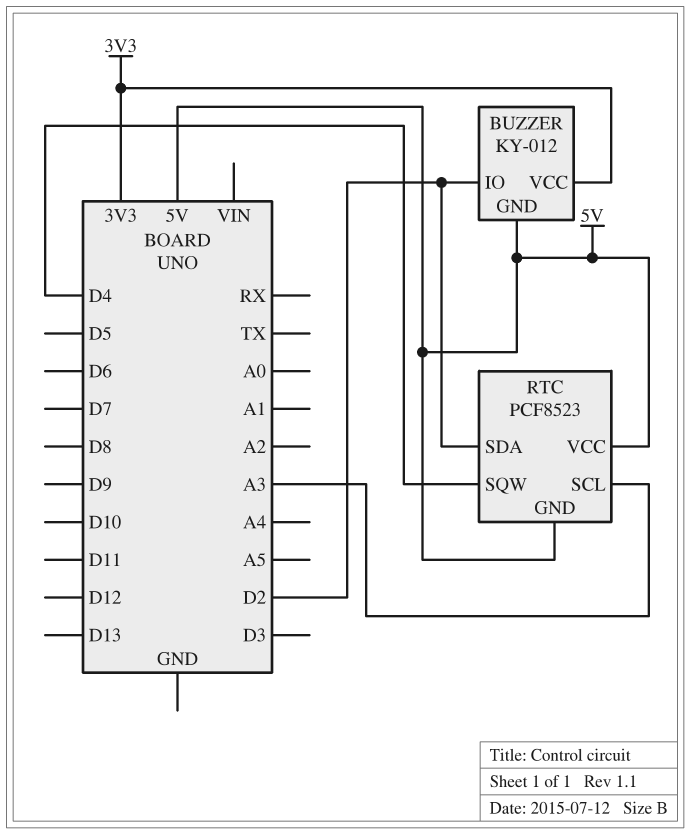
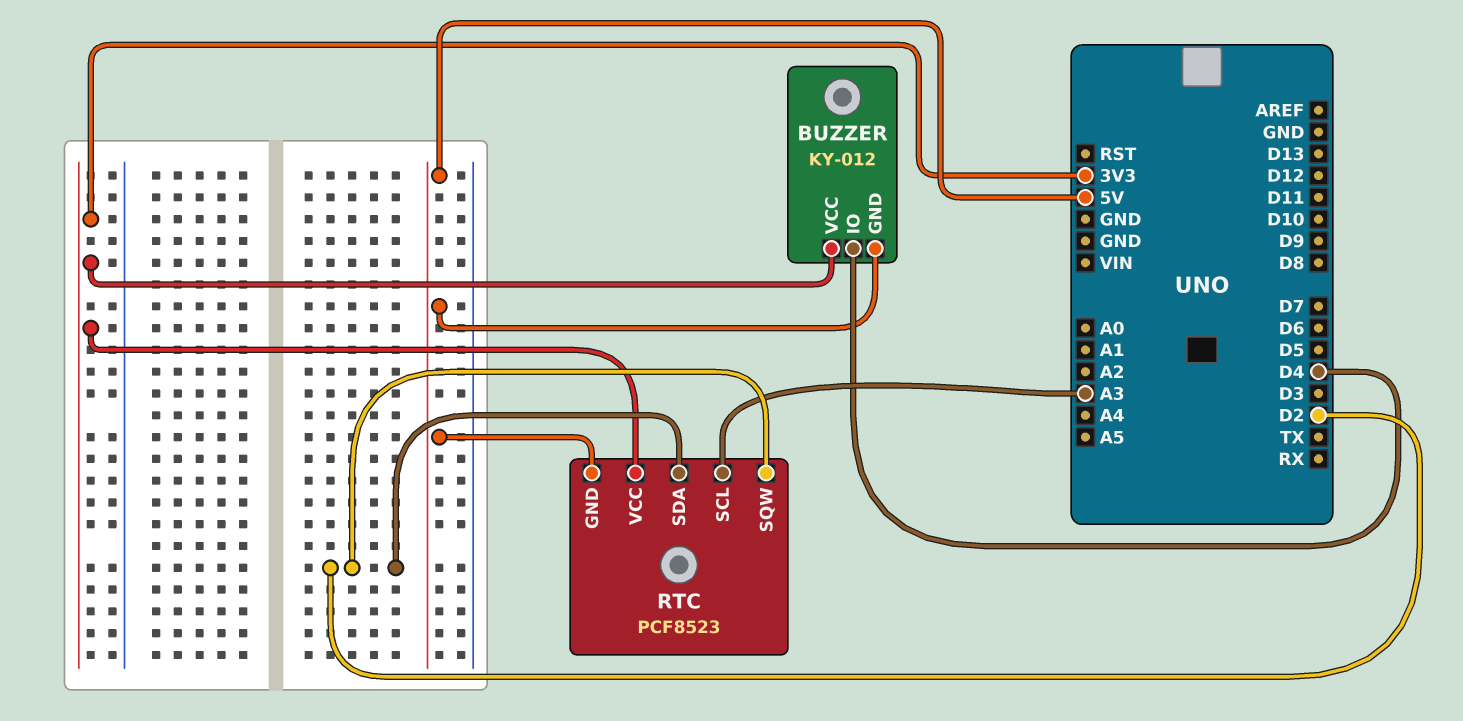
BUZZER pin IO: D2 -> D4
RTC pin SQW: D4 -> D2
RTC pin VCC: 5V -> 3V3

